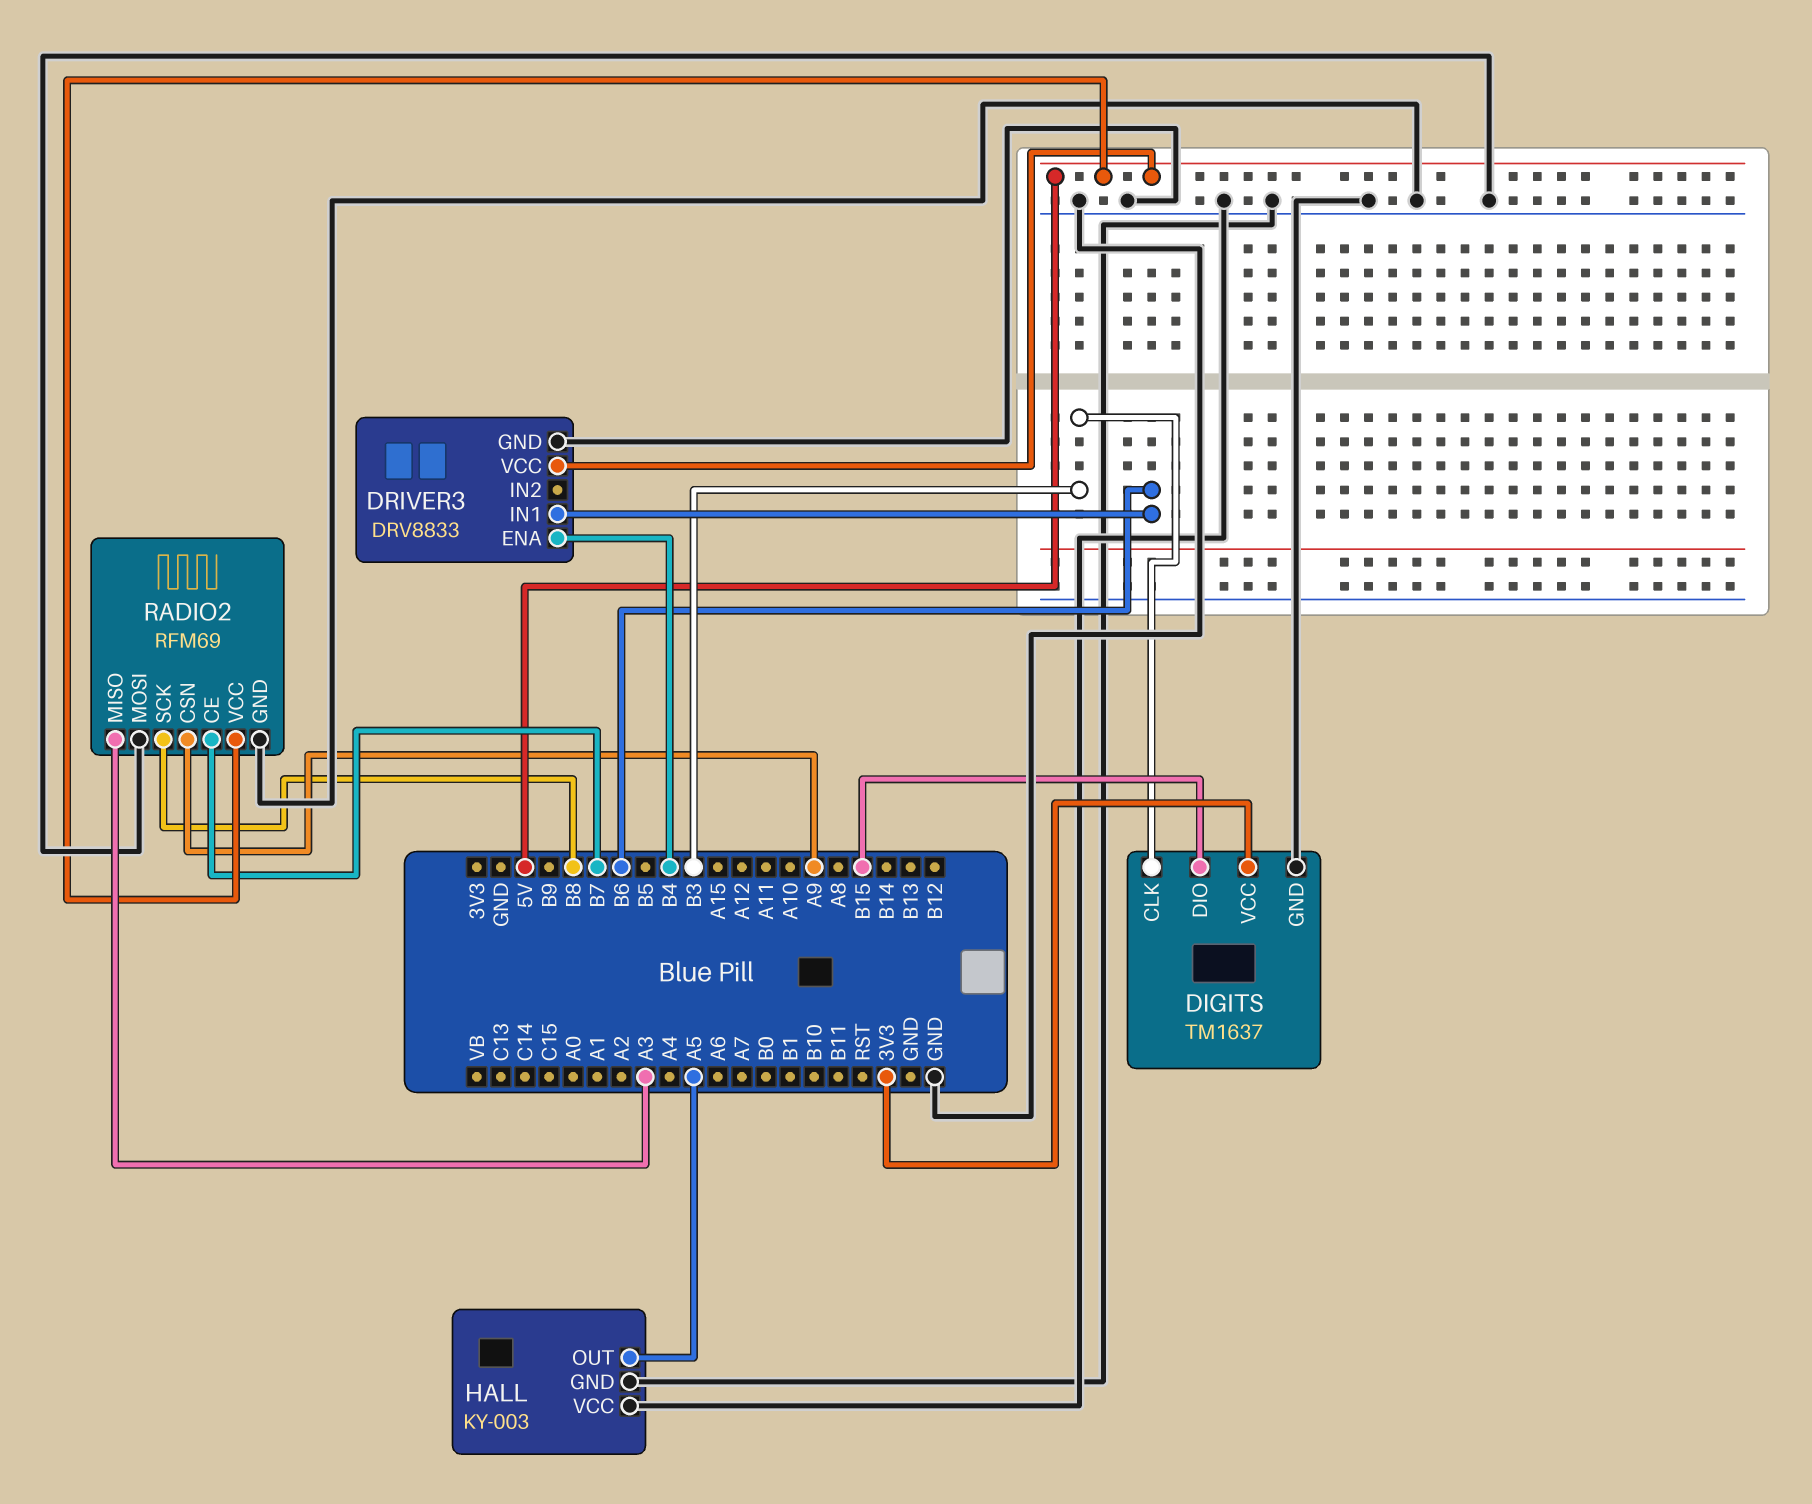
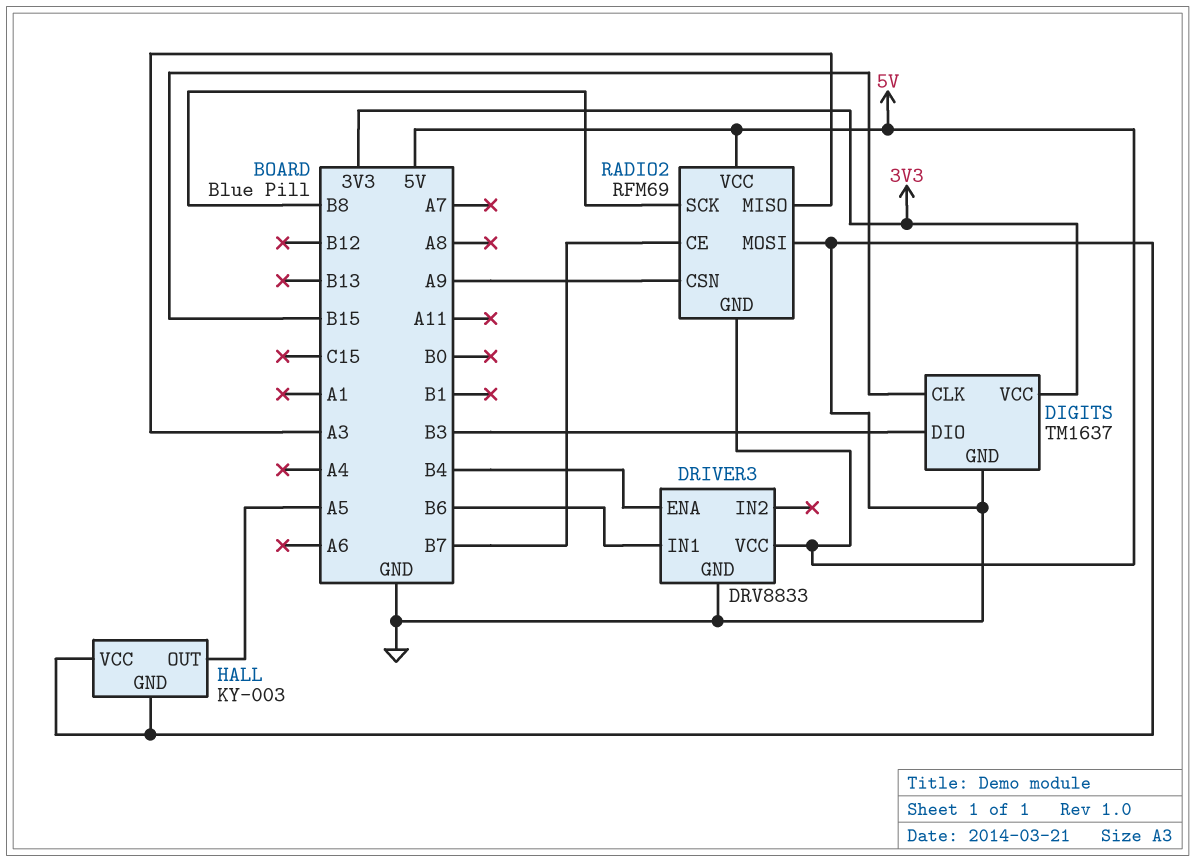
DIGITS pin CLK: B3 -> B15
DIGITS pin DIO: B15 -> B3
RADIO2 pin GND: GND -> 5V

